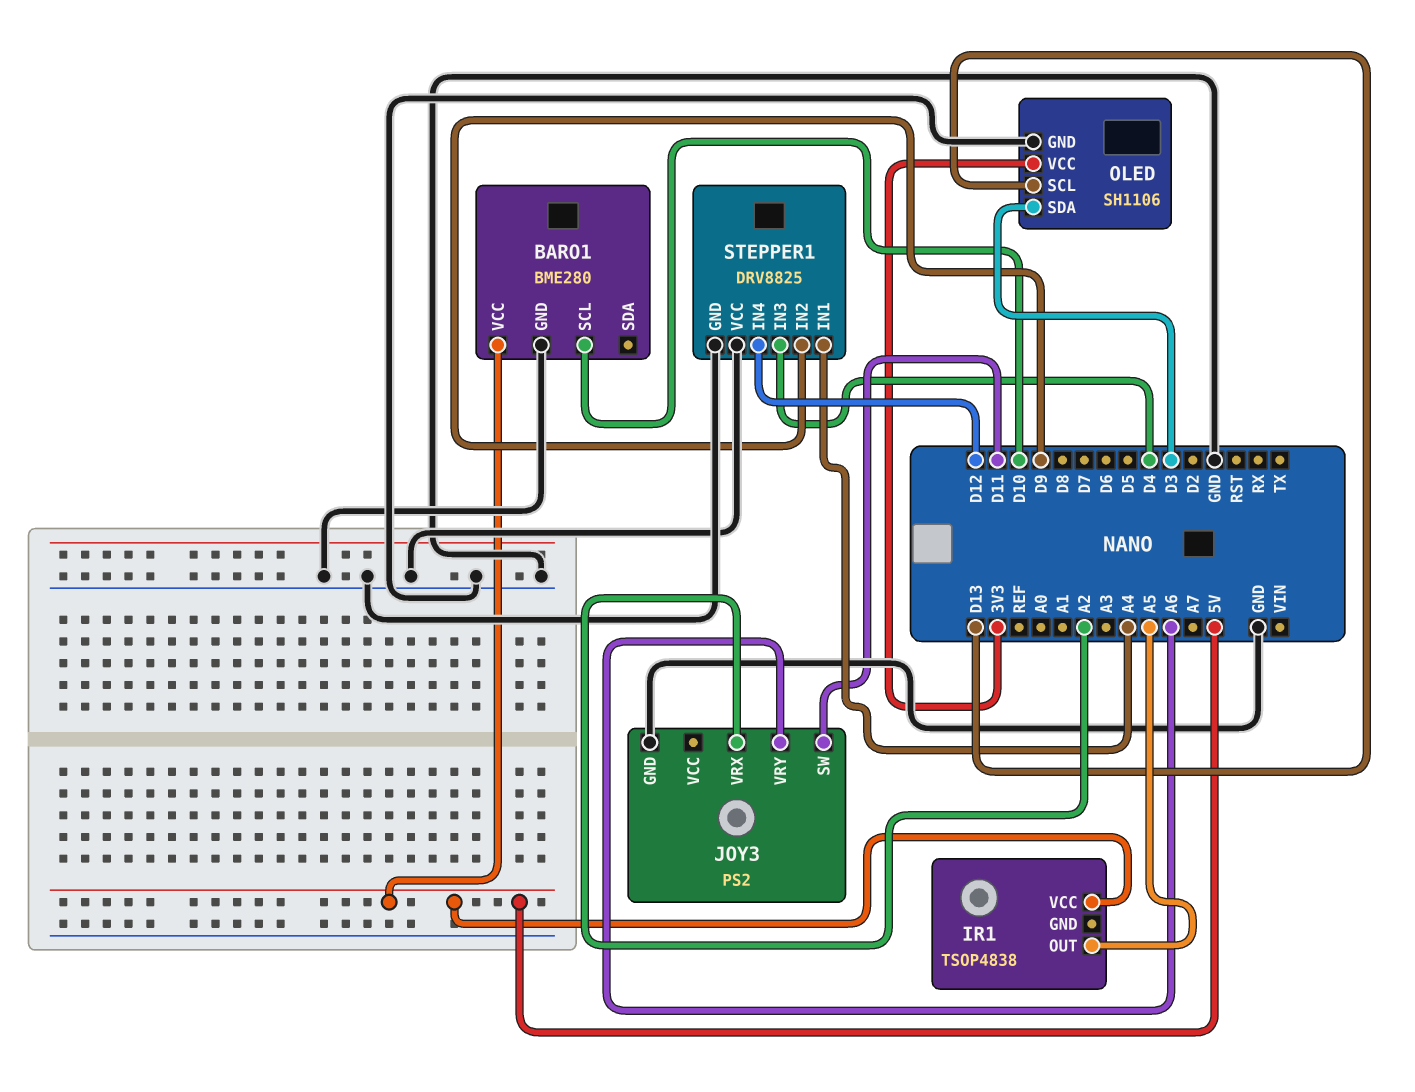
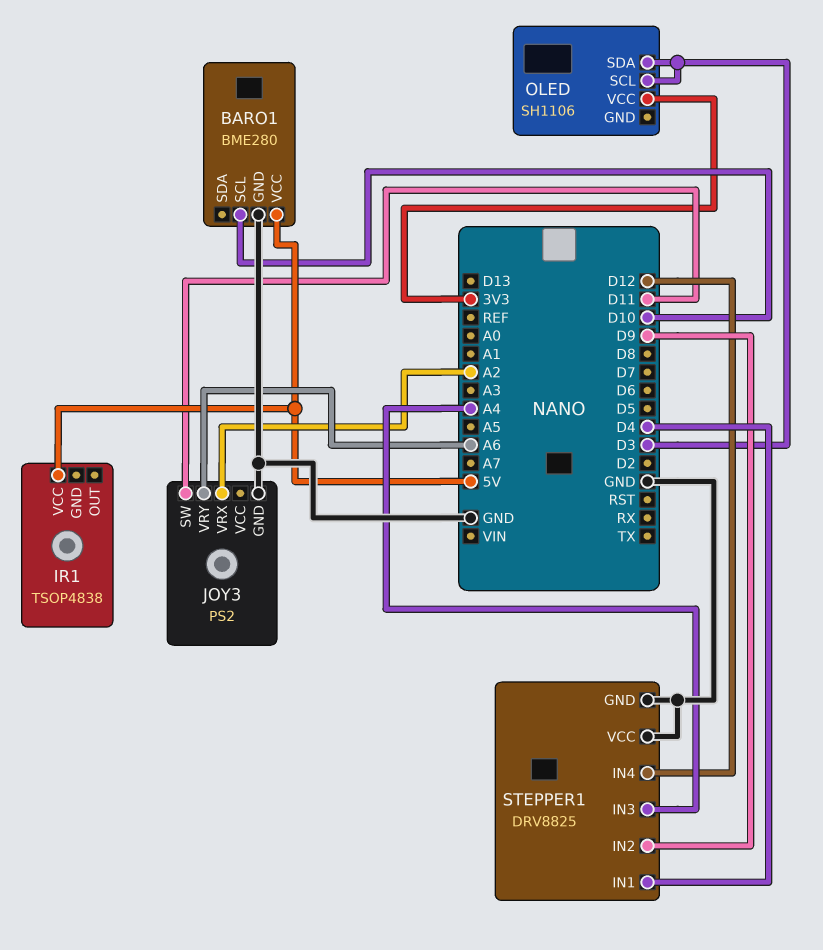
IR1 pin OUT: A5 -> none
OLED pin GND: GND -> none
OLED pin SCL: D13 -> D3
STEPPER1 pin IN1: A4 -> D4
STEPPER1 pin IN3: D4 -> A4

